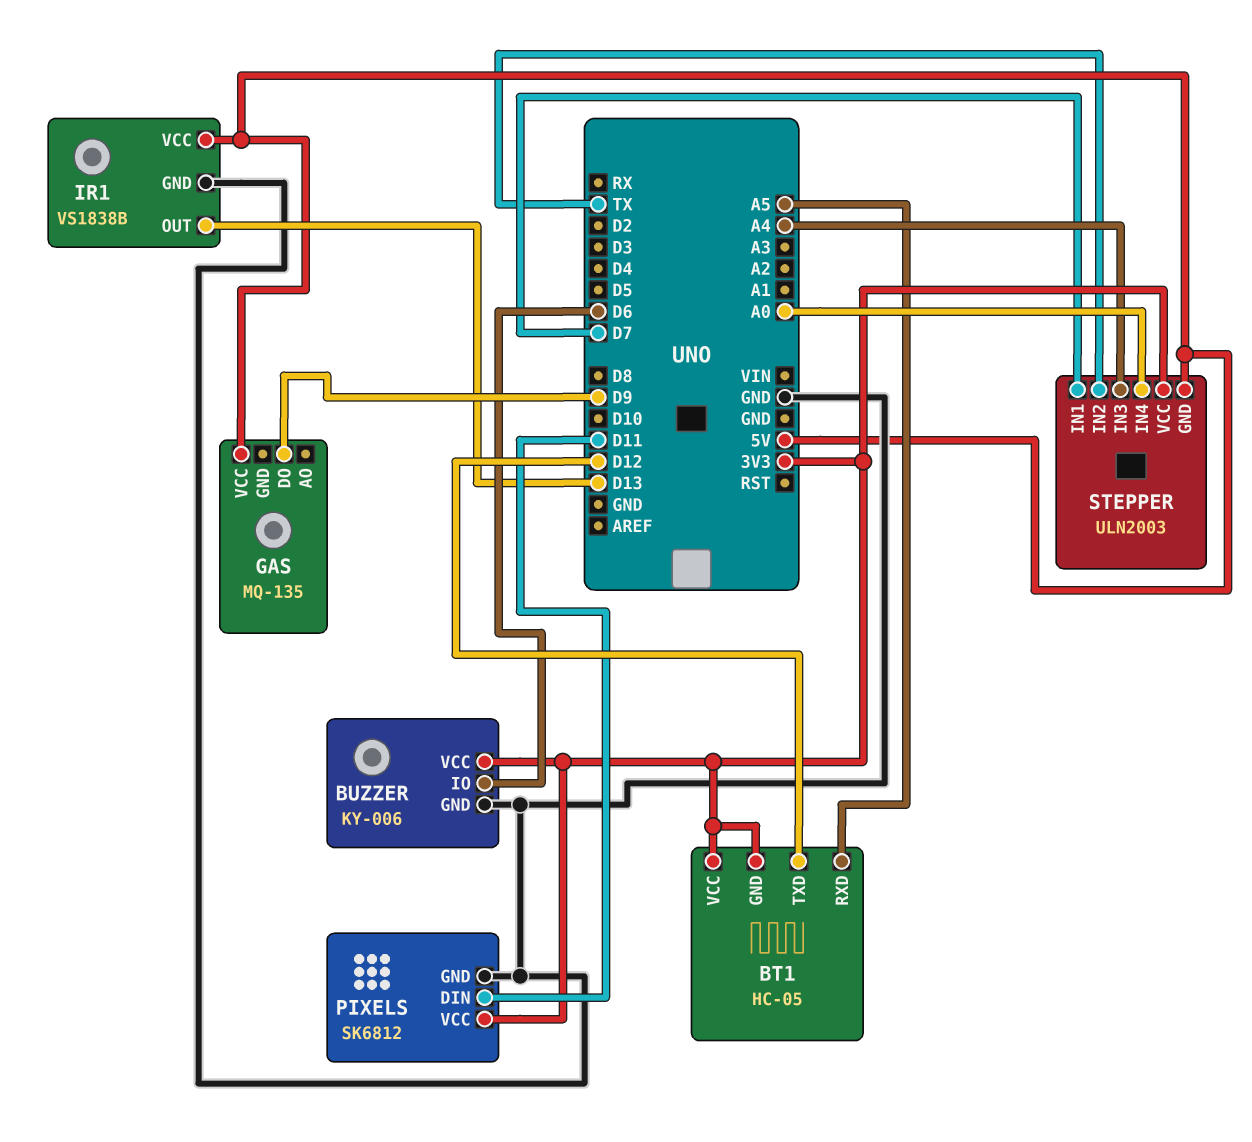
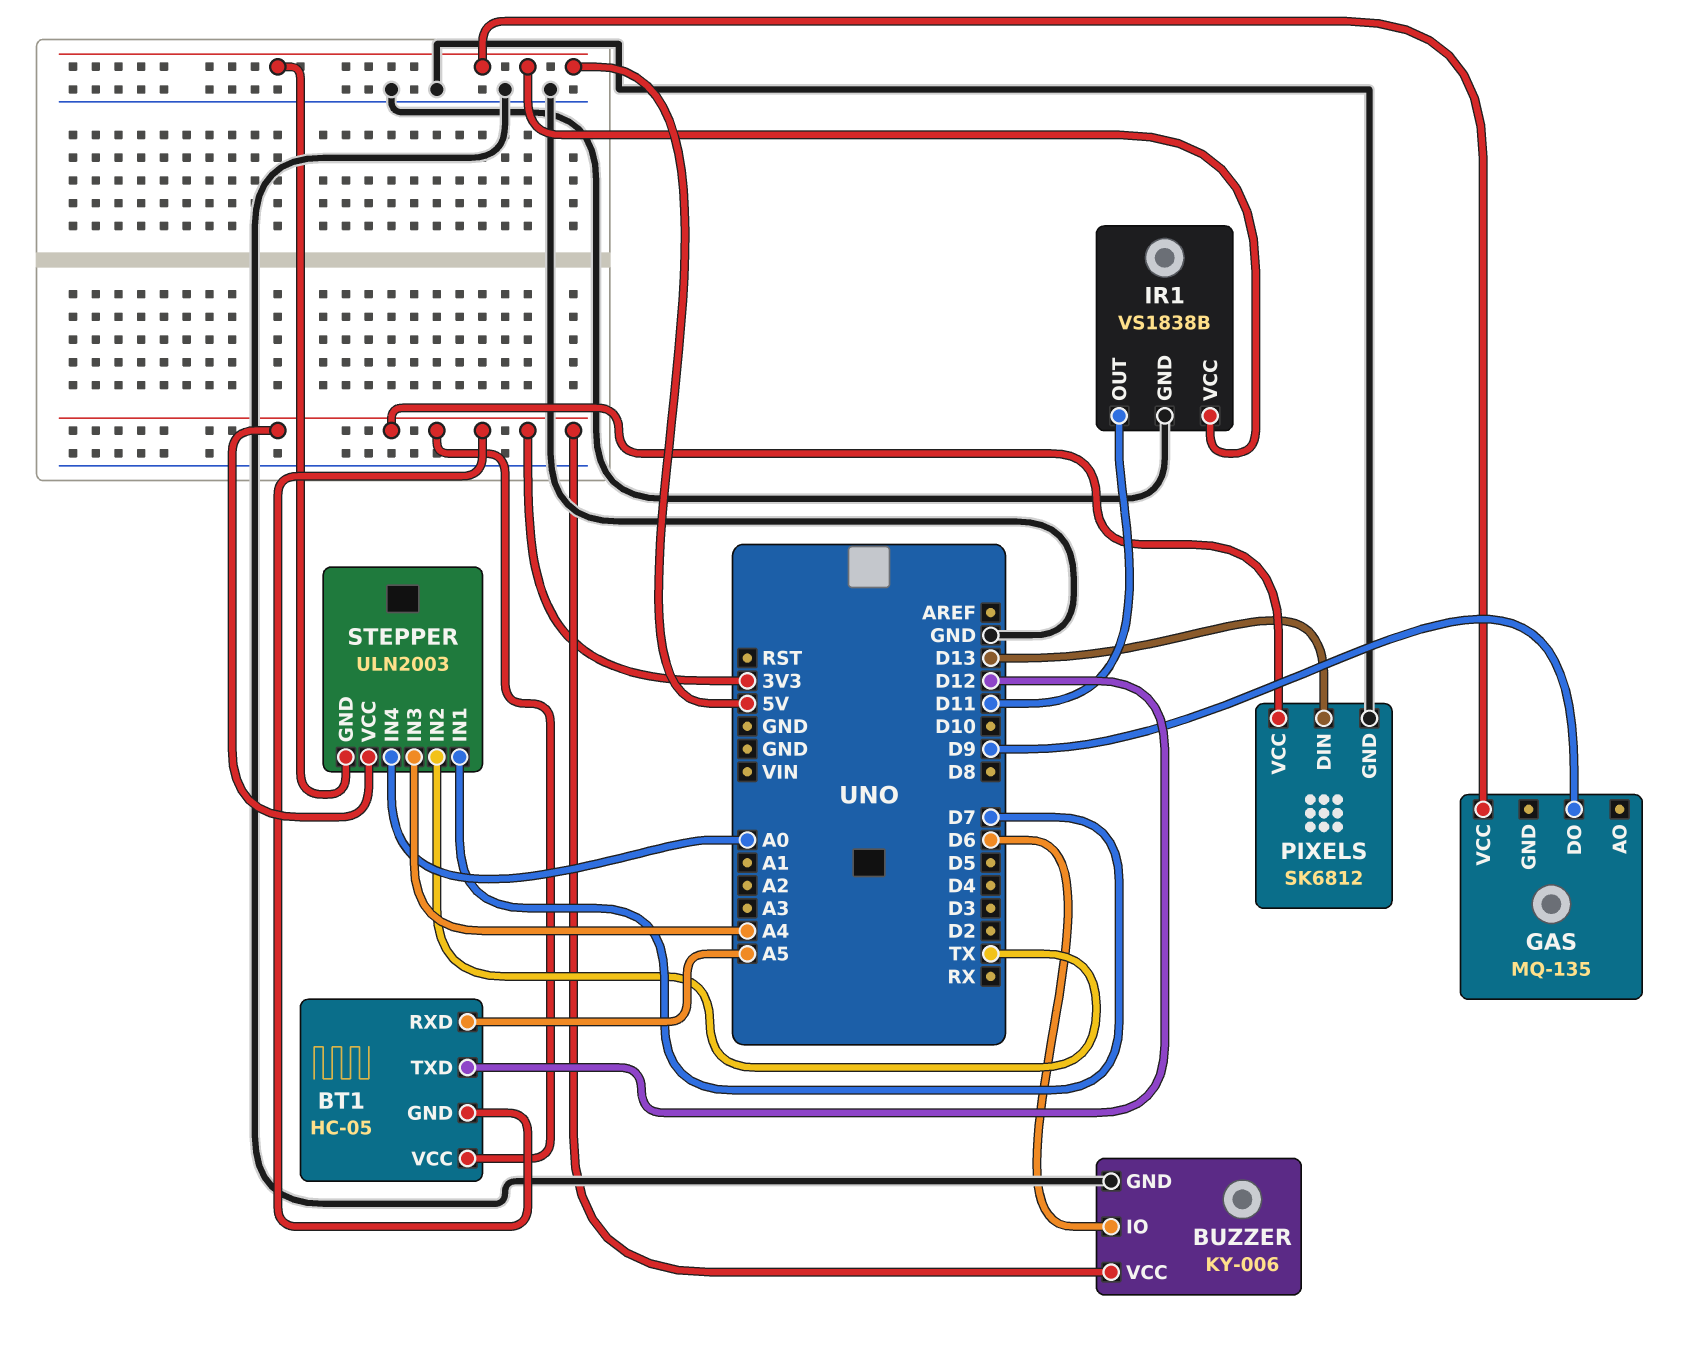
IR1 pin OUT: D13 -> D11
PIXELS pin DIN: D11 -> D13

